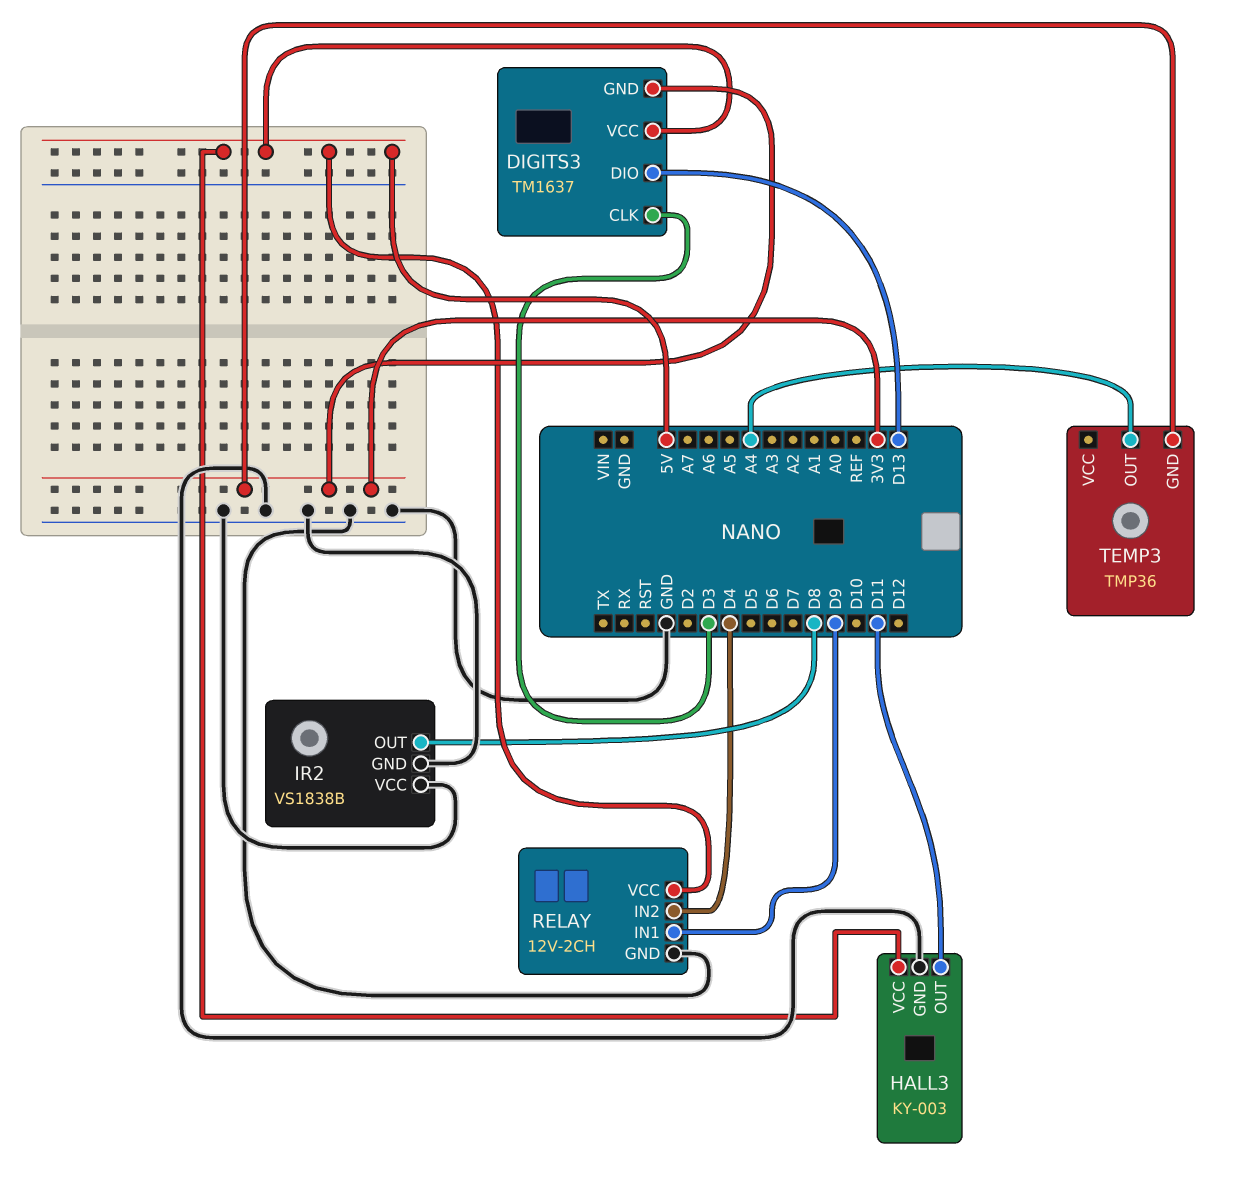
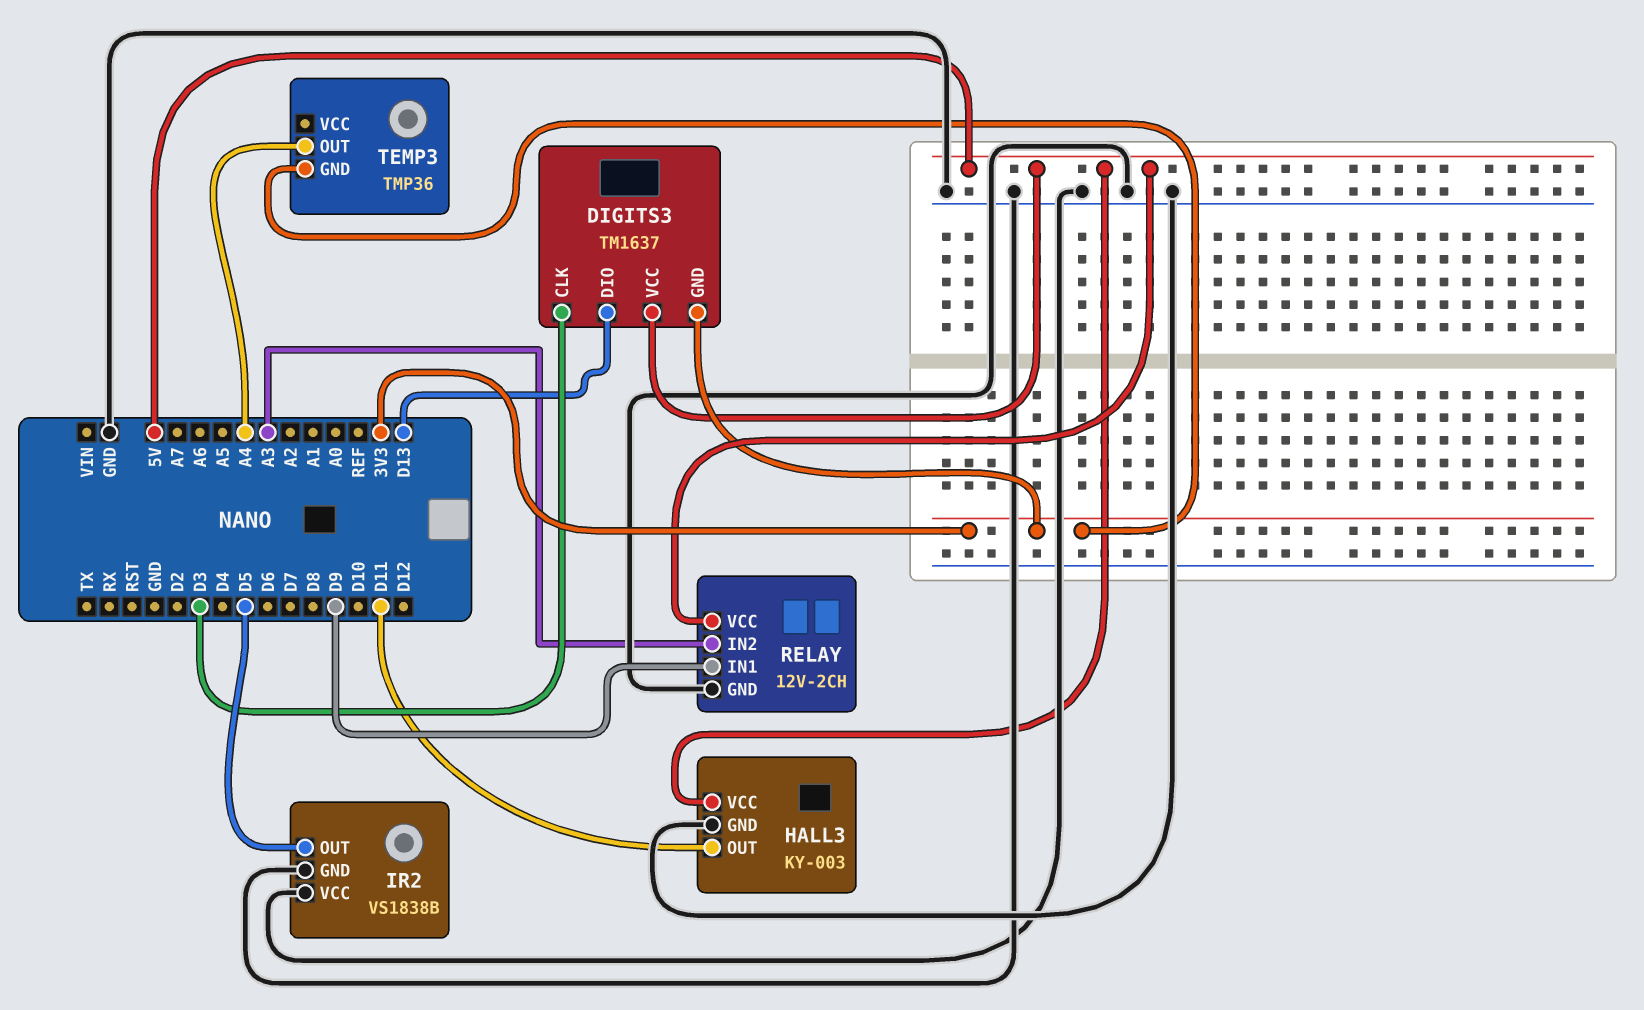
IR2 pin OUT: D8 -> D5
RELAY pin IN2: D4 -> A3

